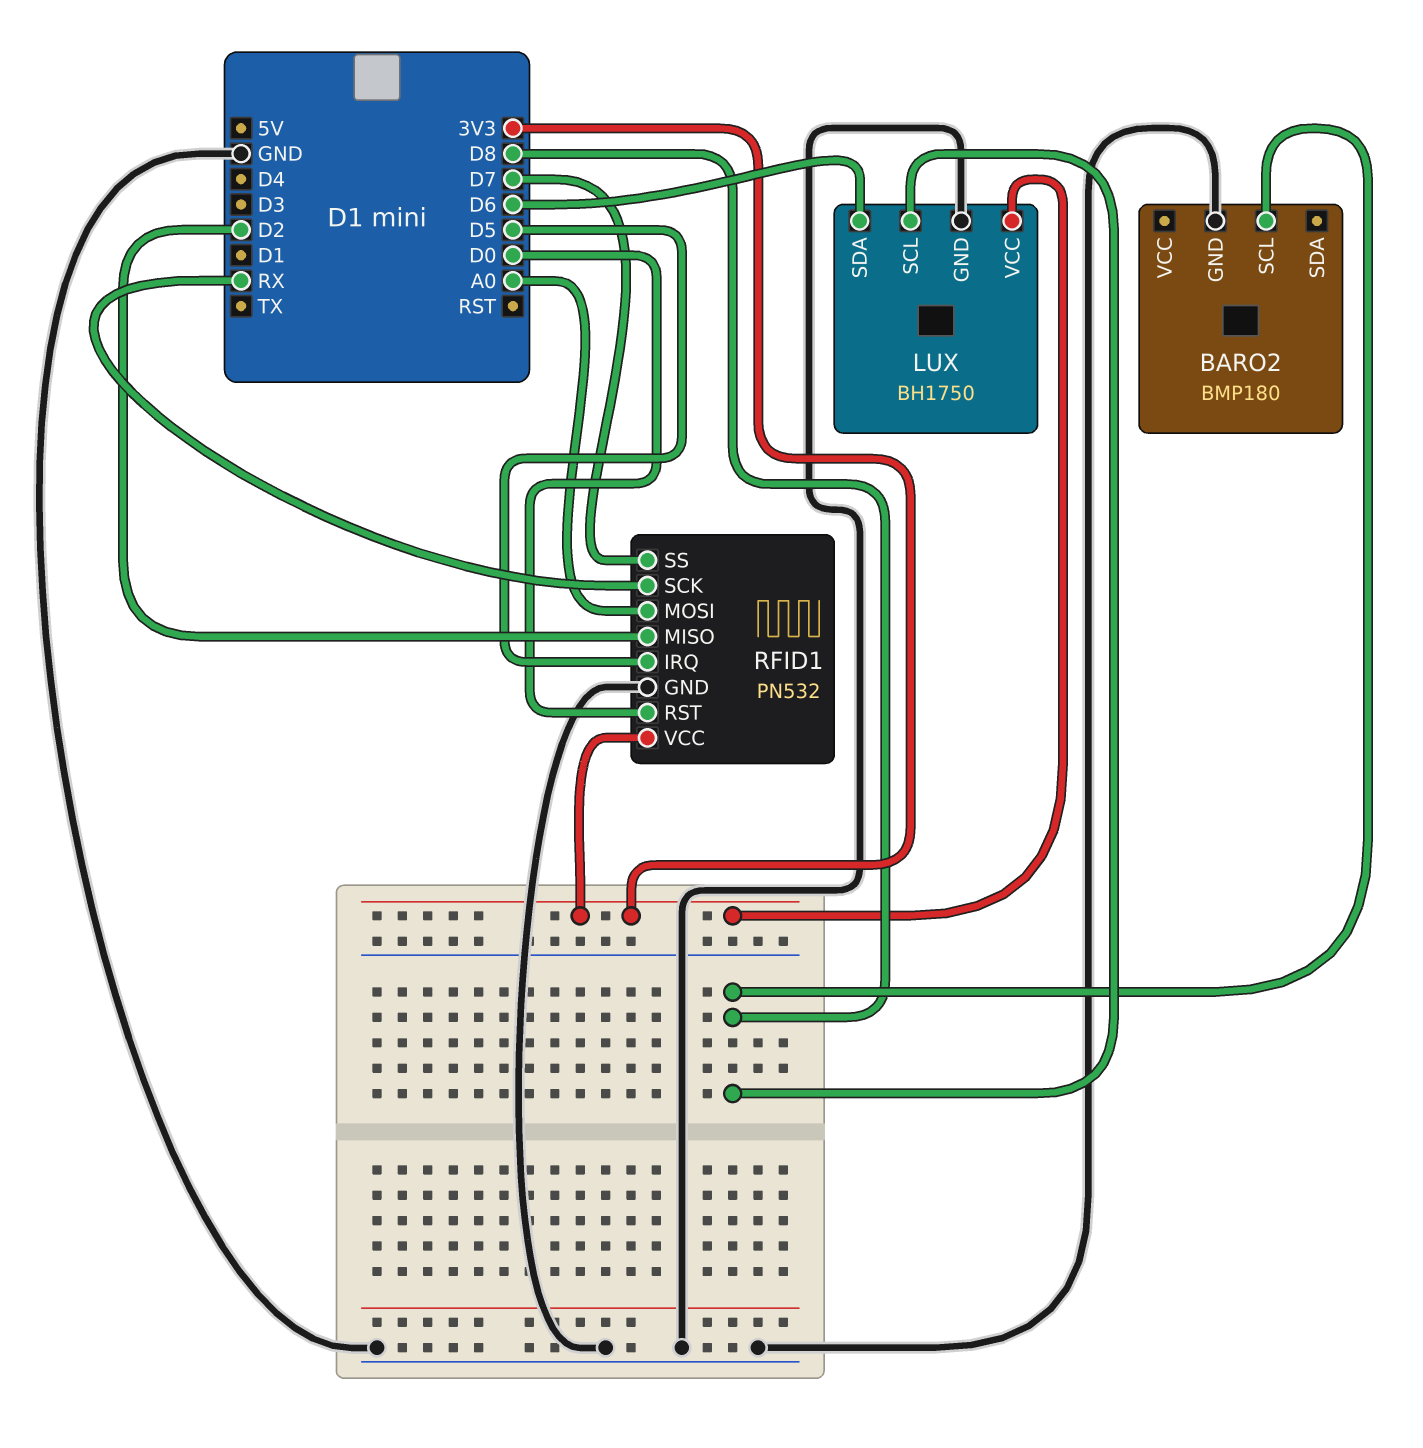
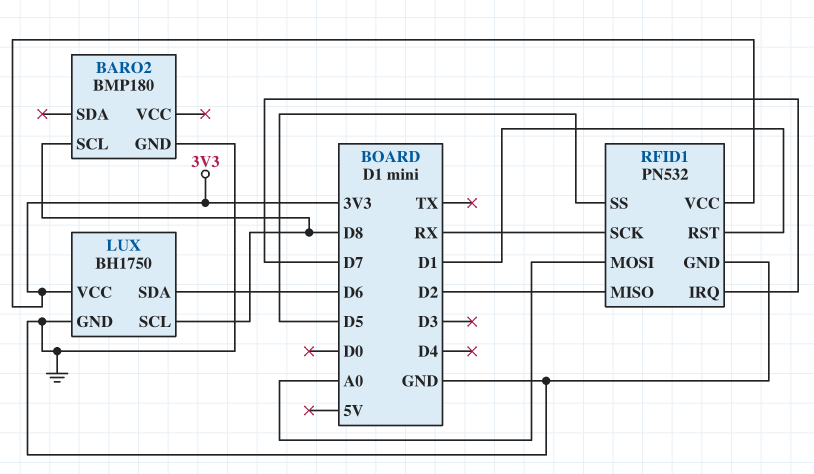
RFID1 pin IRQ: D5 -> D7
RFID1 pin RST: D0 -> D1
RFID1 pin SS: D7 -> D5

